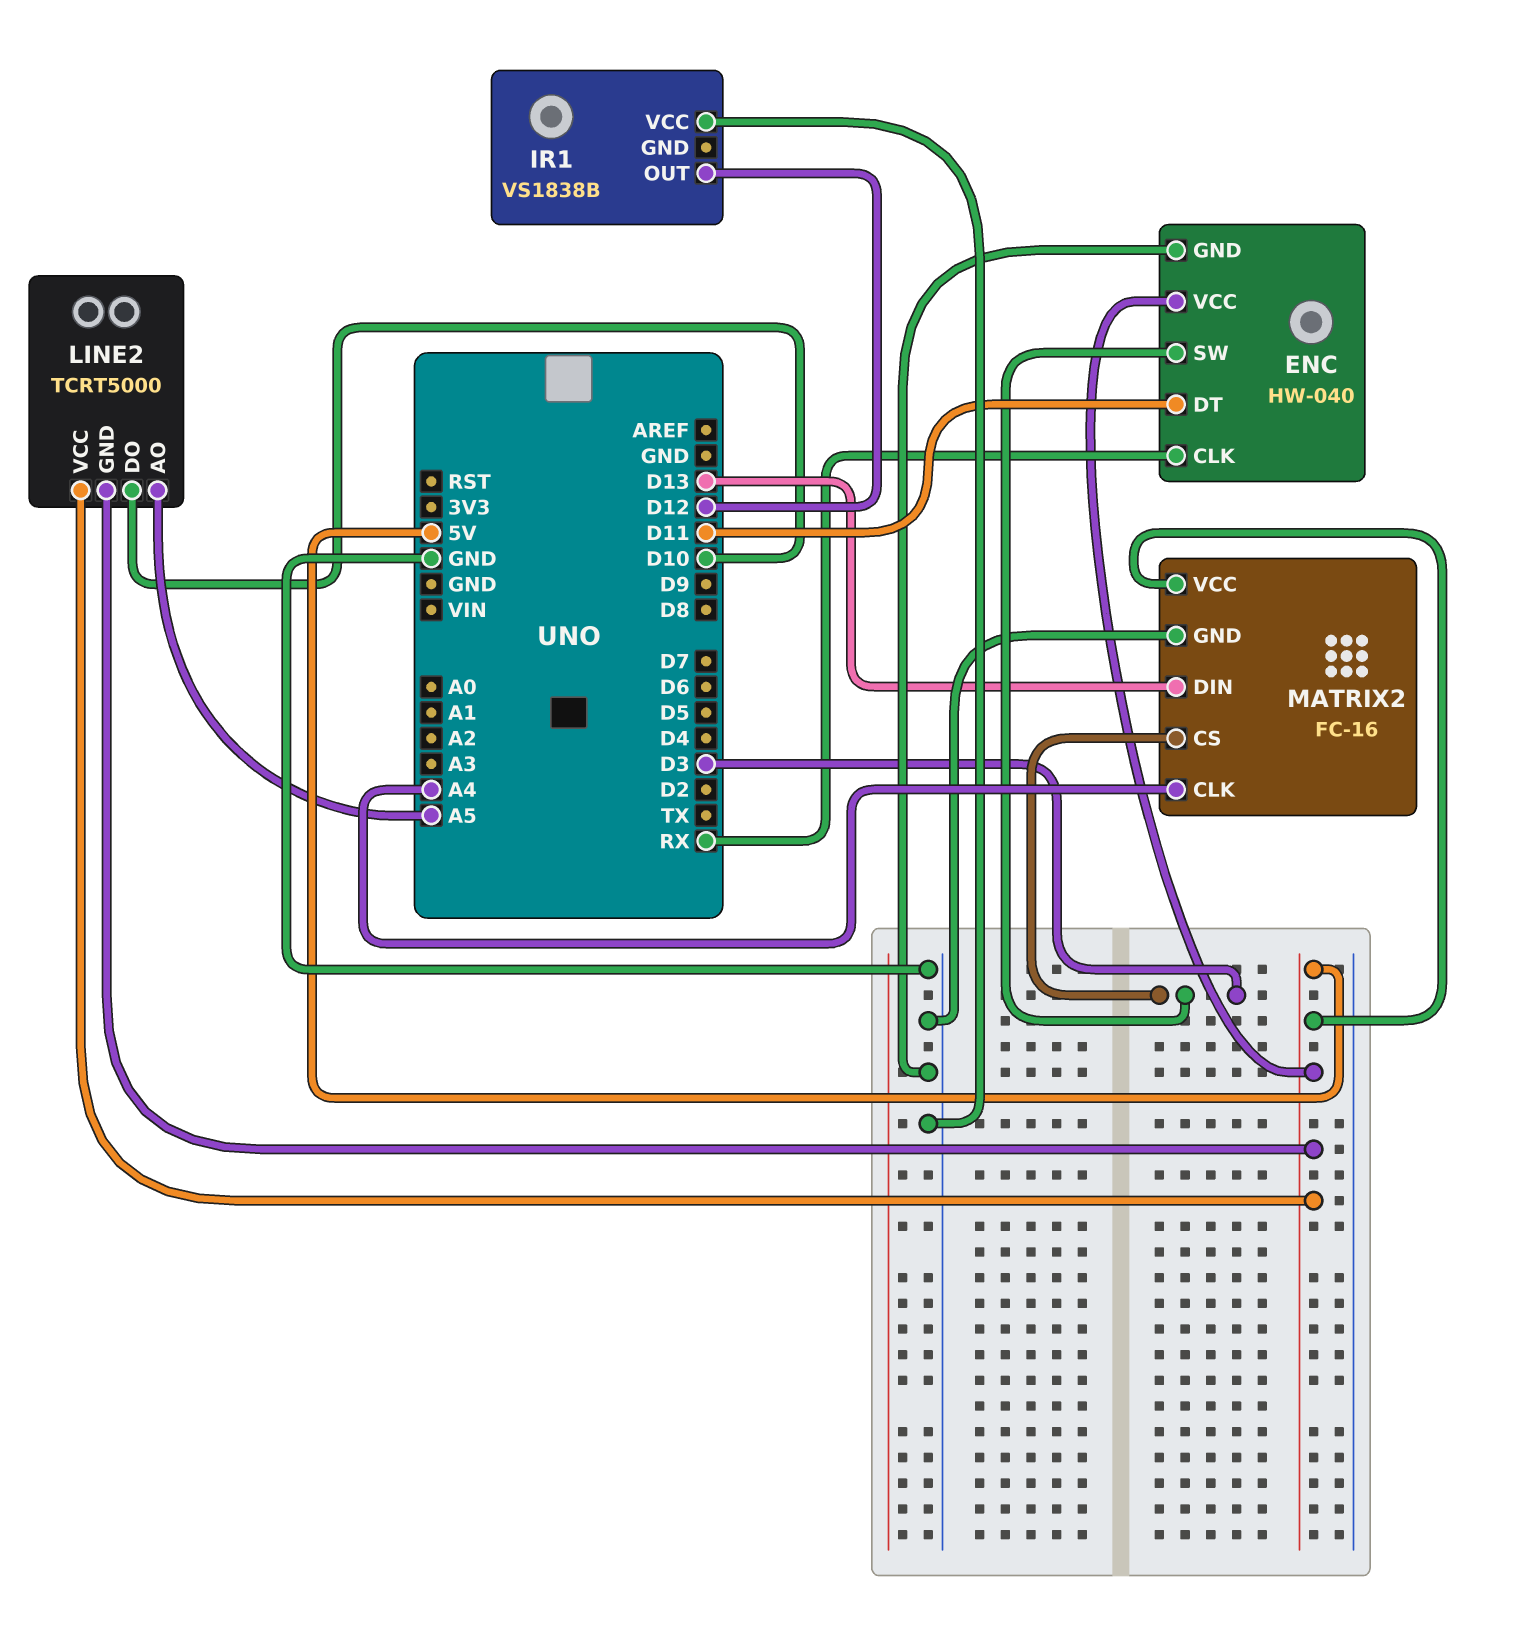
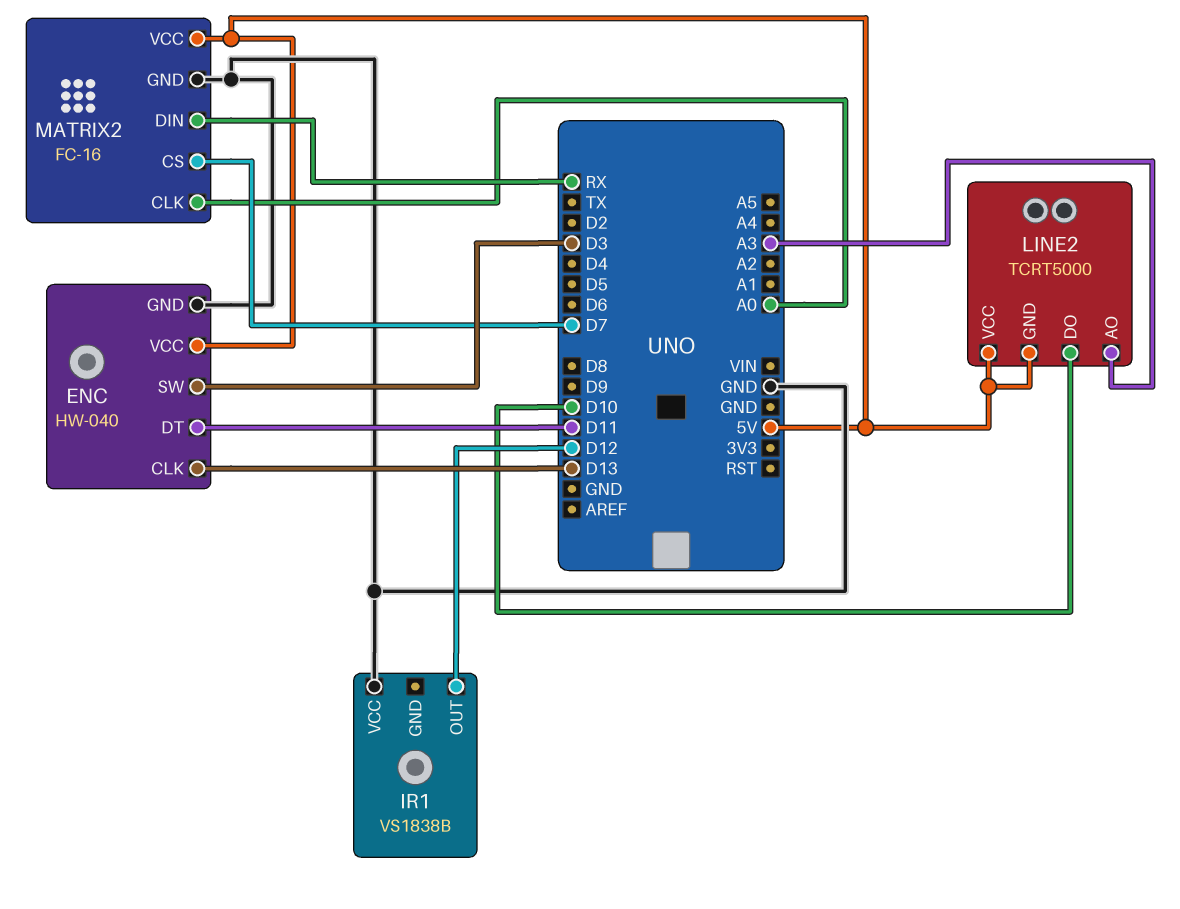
ENC pin CLK: RX -> D13
LINE2 pin AO: A5 -> A3
MATRIX2 pin CLK: A4 -> A0
MATRIX2 pin CS: D3 -> D7
MATRIX2 pin DIN: D13 -> RX

